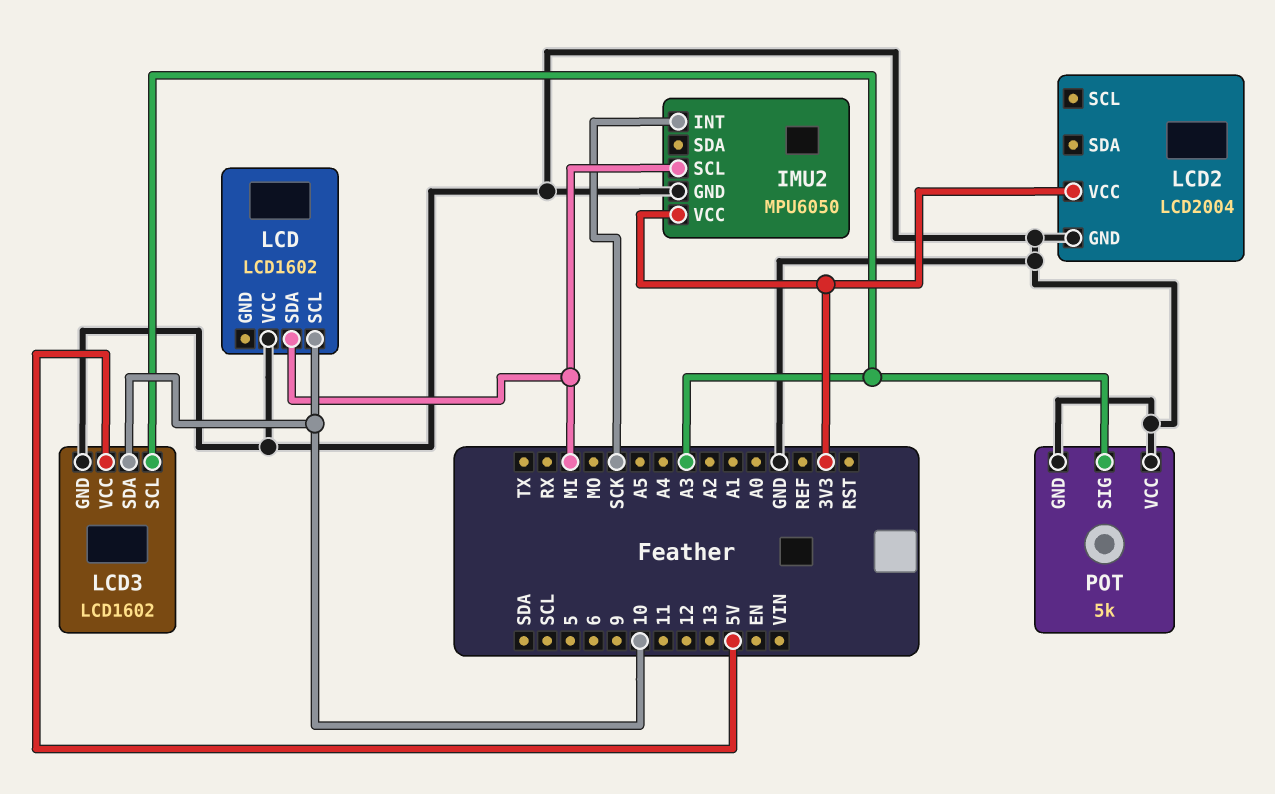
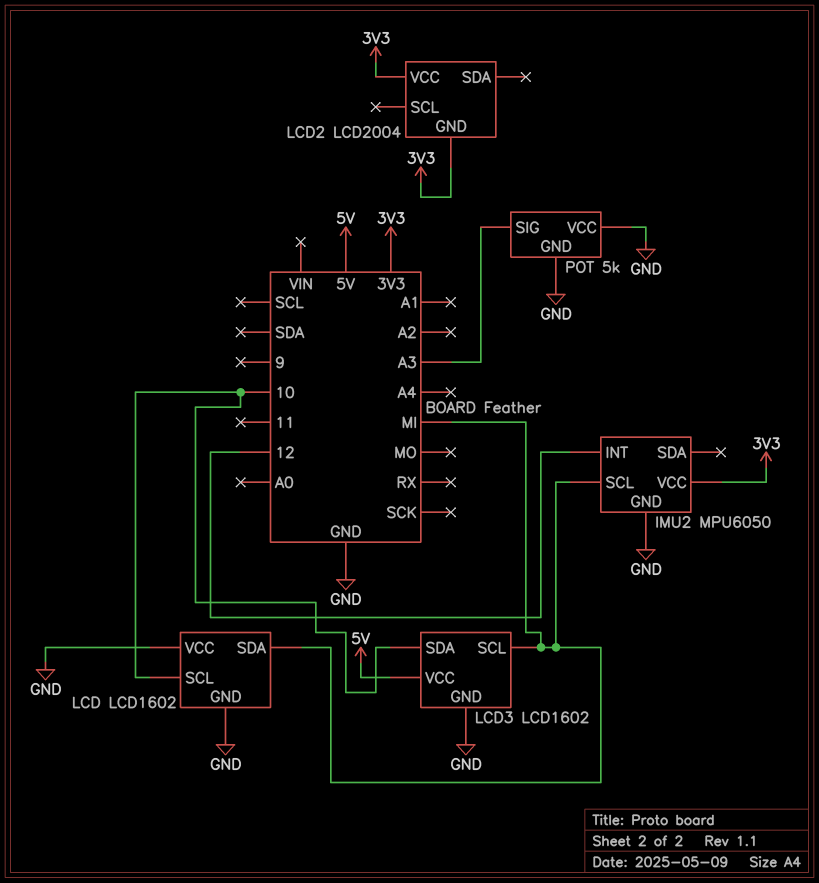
IMU2 pin INT: SCK -> 12
LCD pin GND: none -> GND
LCD2 pin GND: GND -> 3V3
LCD3 pin SCL: A3 -> MI

